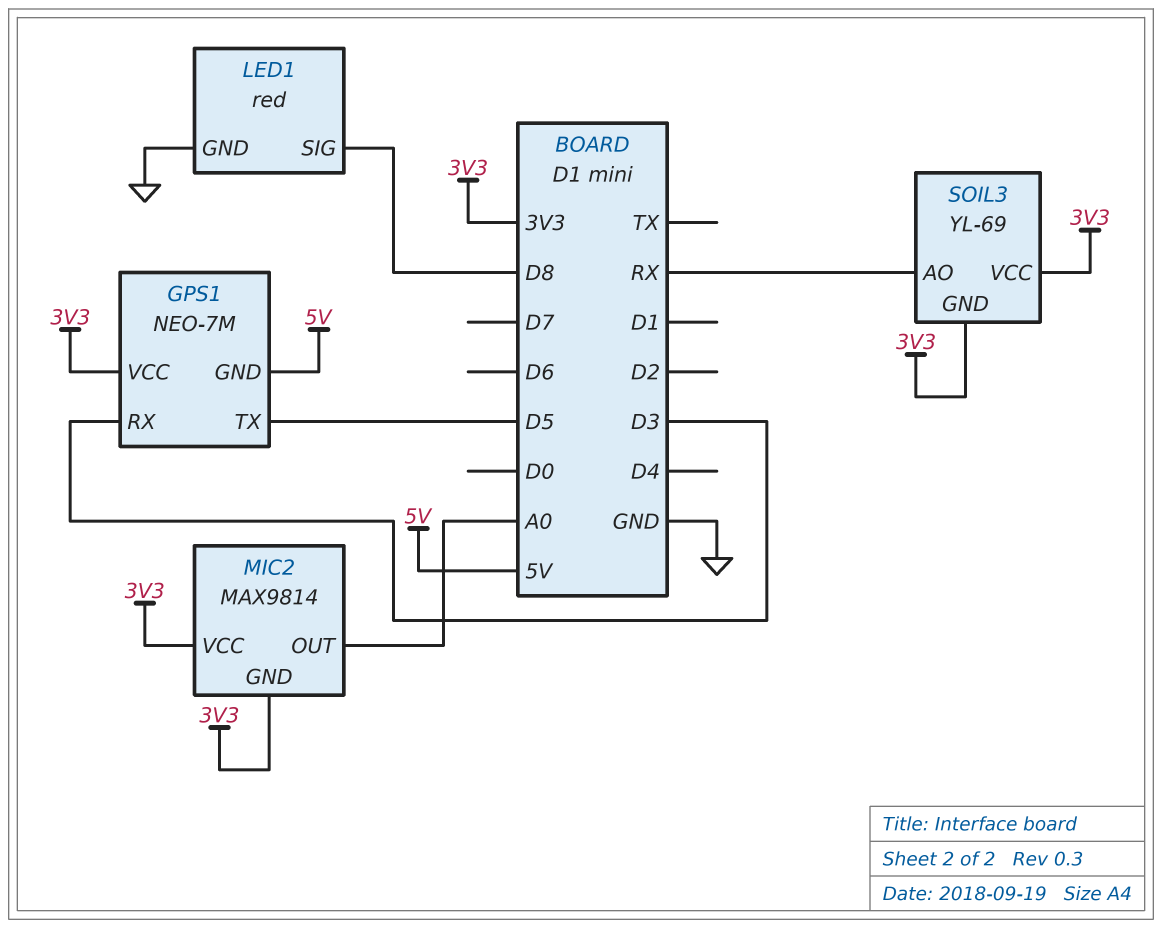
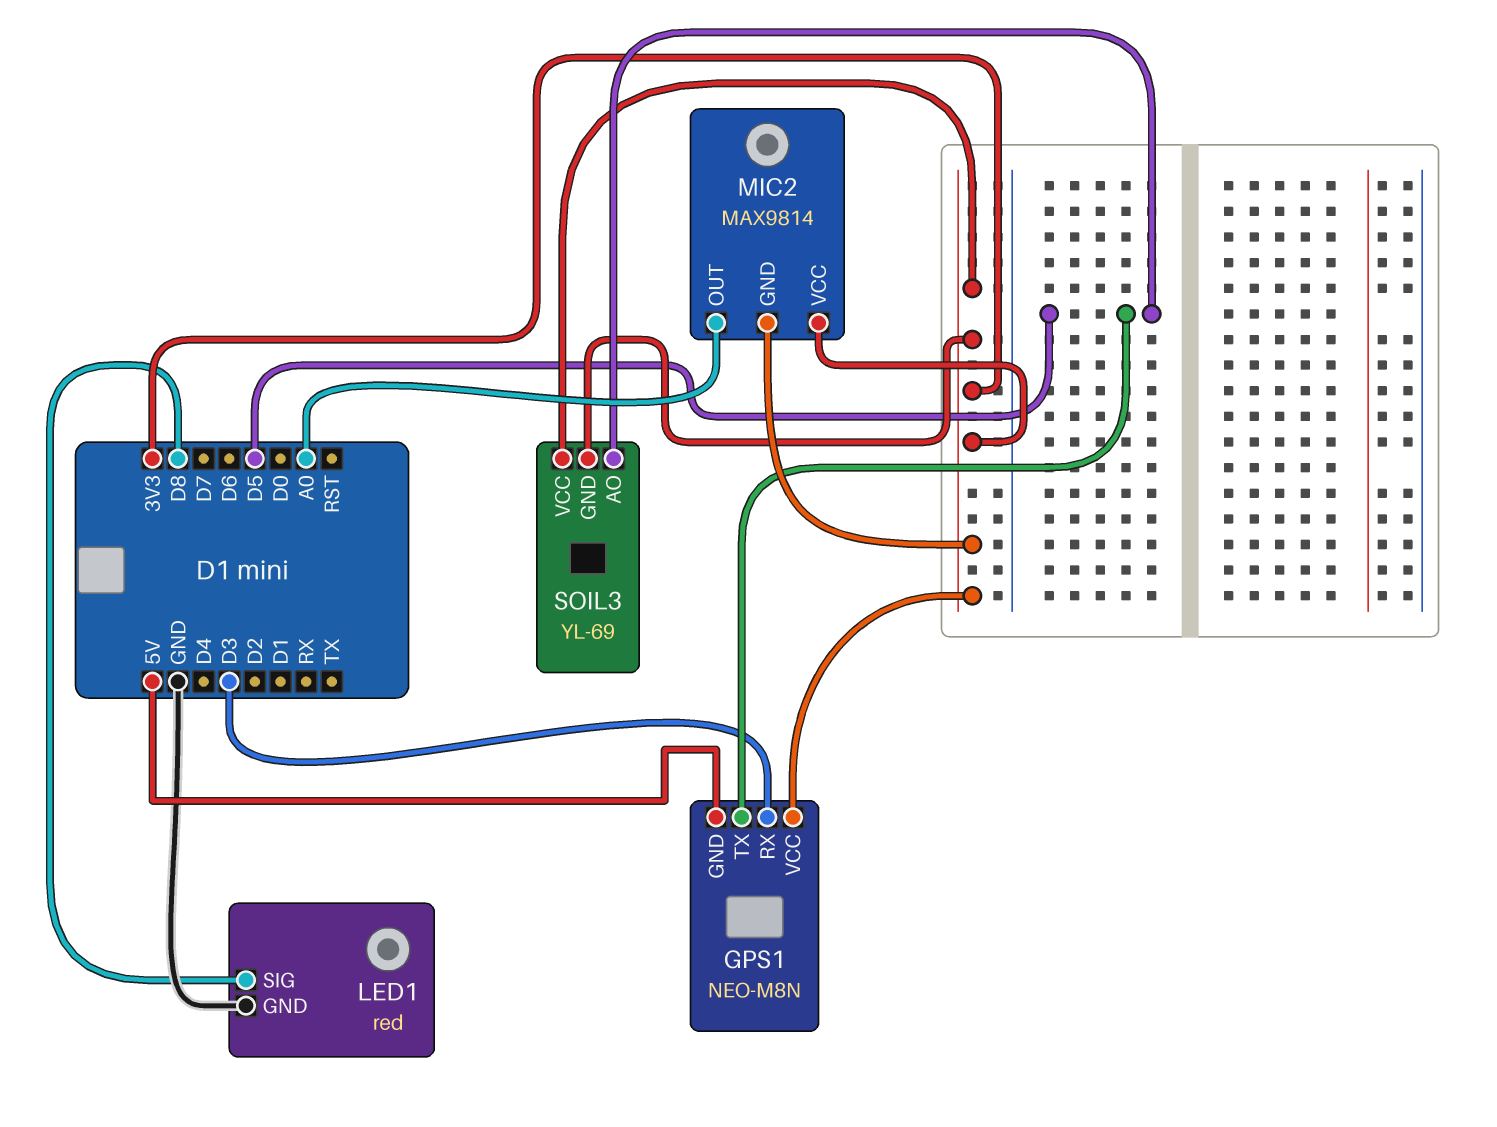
GPS1: NEO-7M -> NEO-M8N
SOIL3 pin AO: RX -> D5

